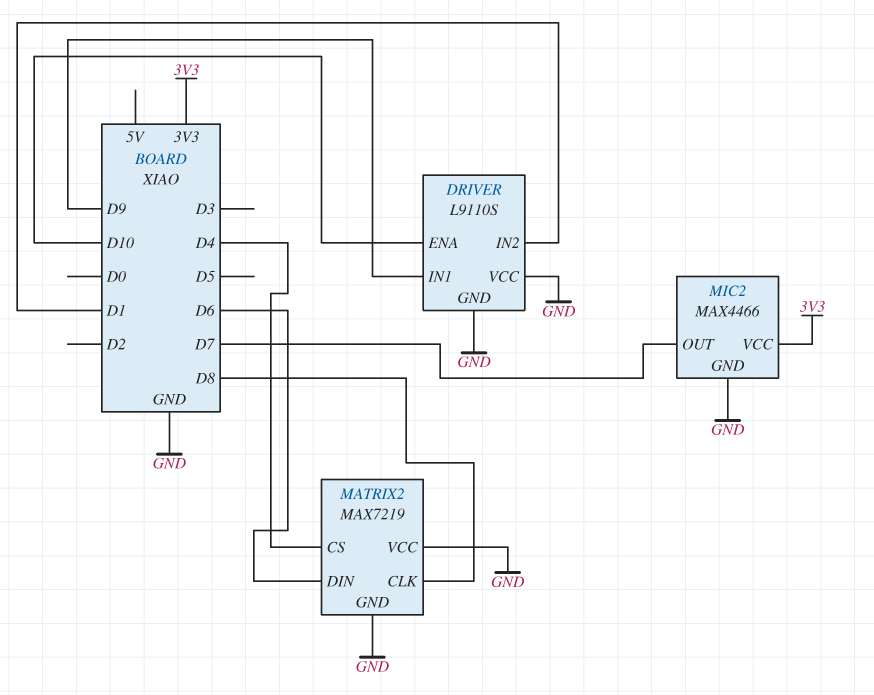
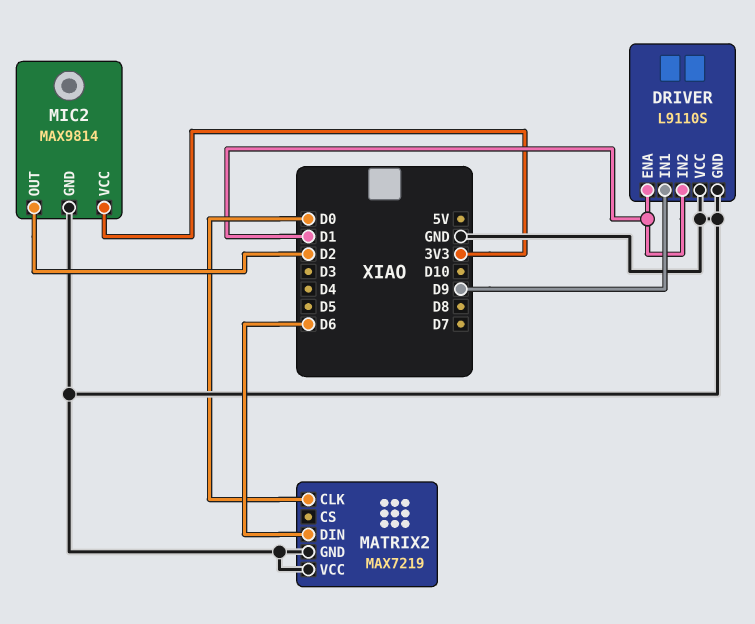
DRIVER pin ENA: D10 -> D1
MATRIX2 pin CLK: D8 -> D0
MATRIX2 pin CS: D4 -> none
MIC2: MAX4466 -> MAX9814
MIC2 pin OUT: D7 -> D2

